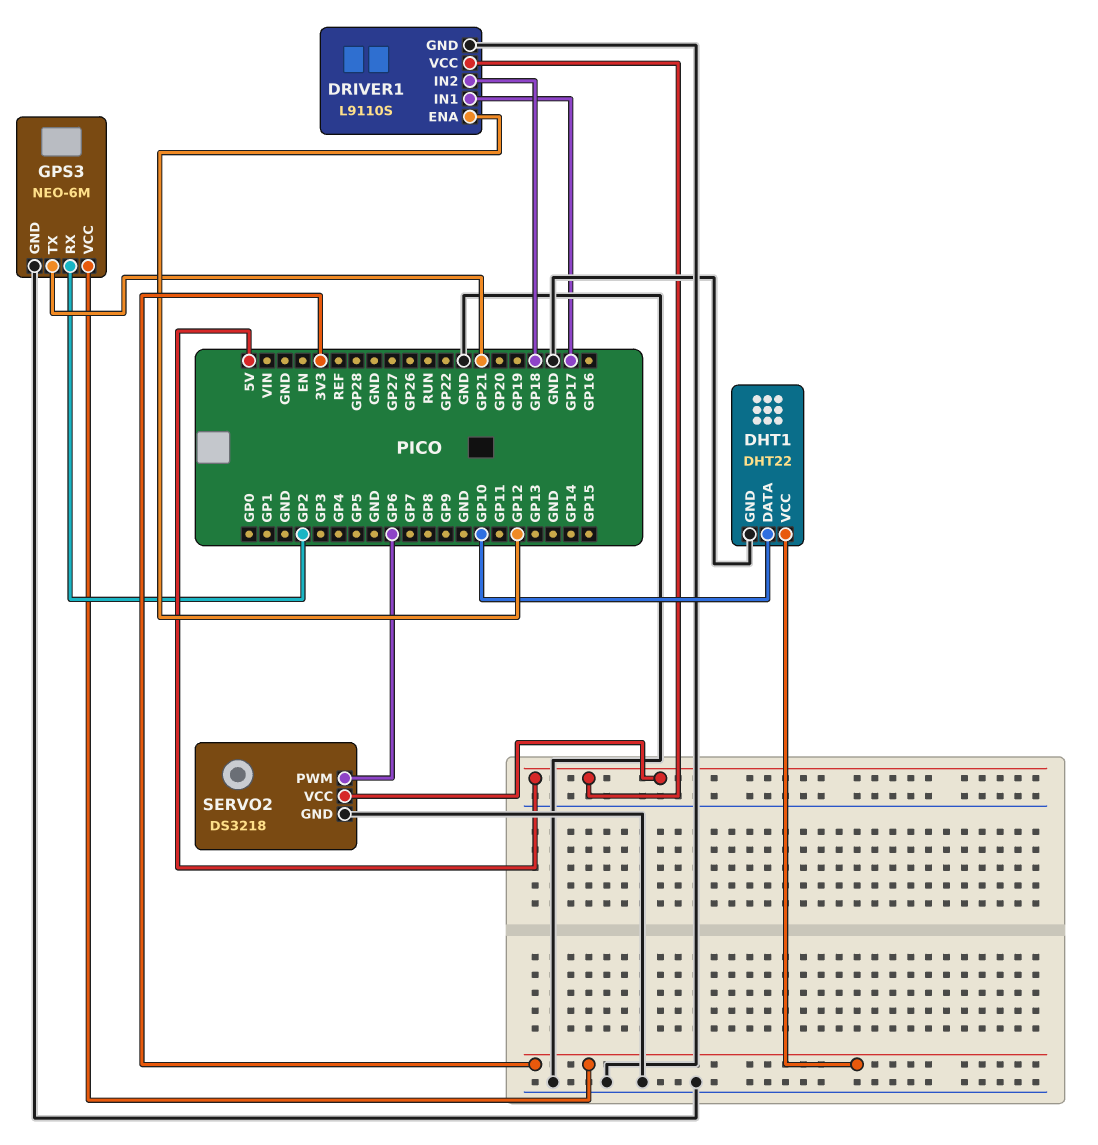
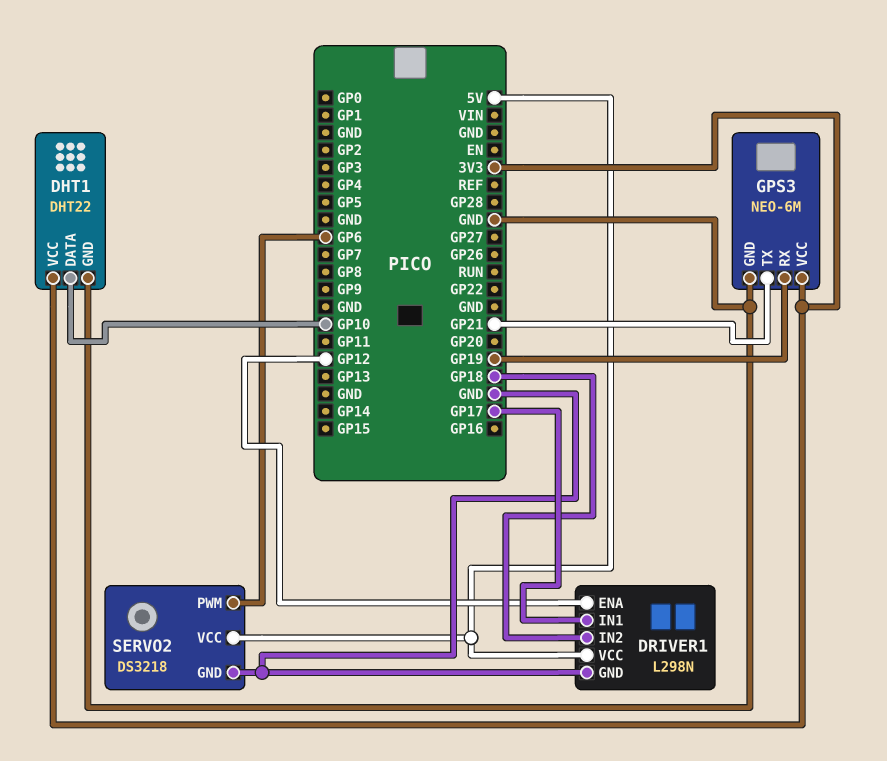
DRIVER1: L9110S -> L298N
GPS3 pin RX: GP2 -> GP19

